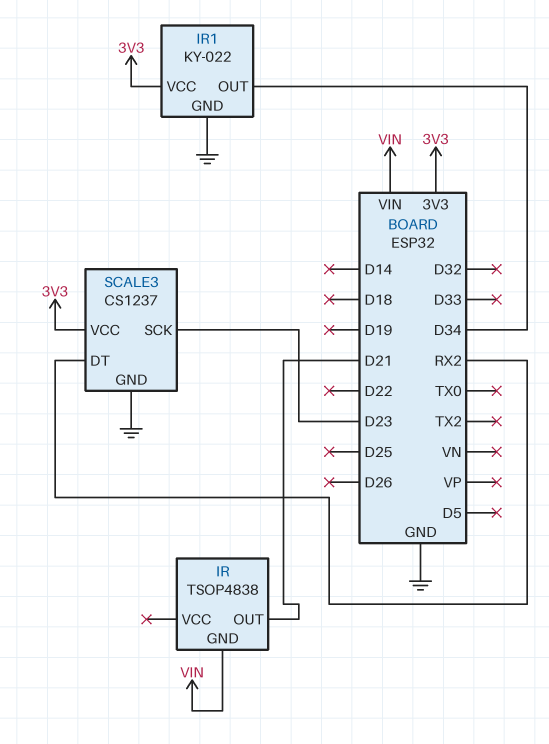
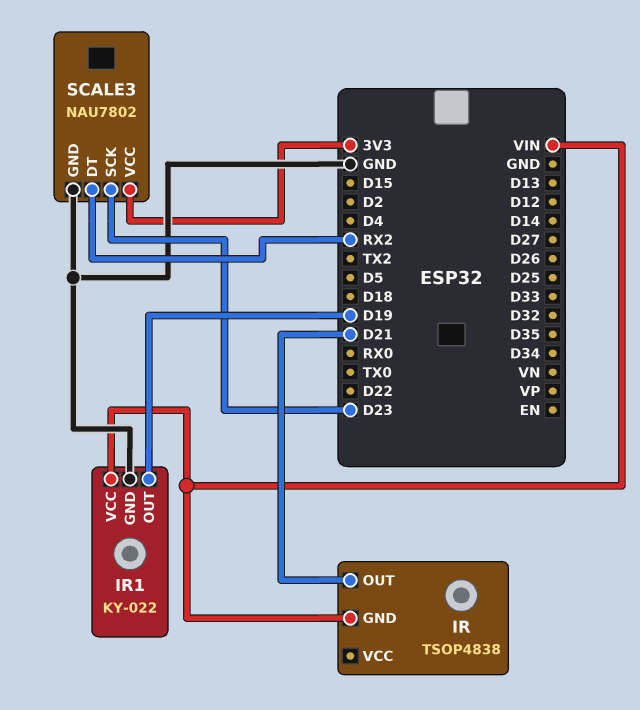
IR1 pin OUT: D34 -> D19
IR1 pin VCC: 3V3 -> VIN
SCALE3: CS1237 -> NAU7802

